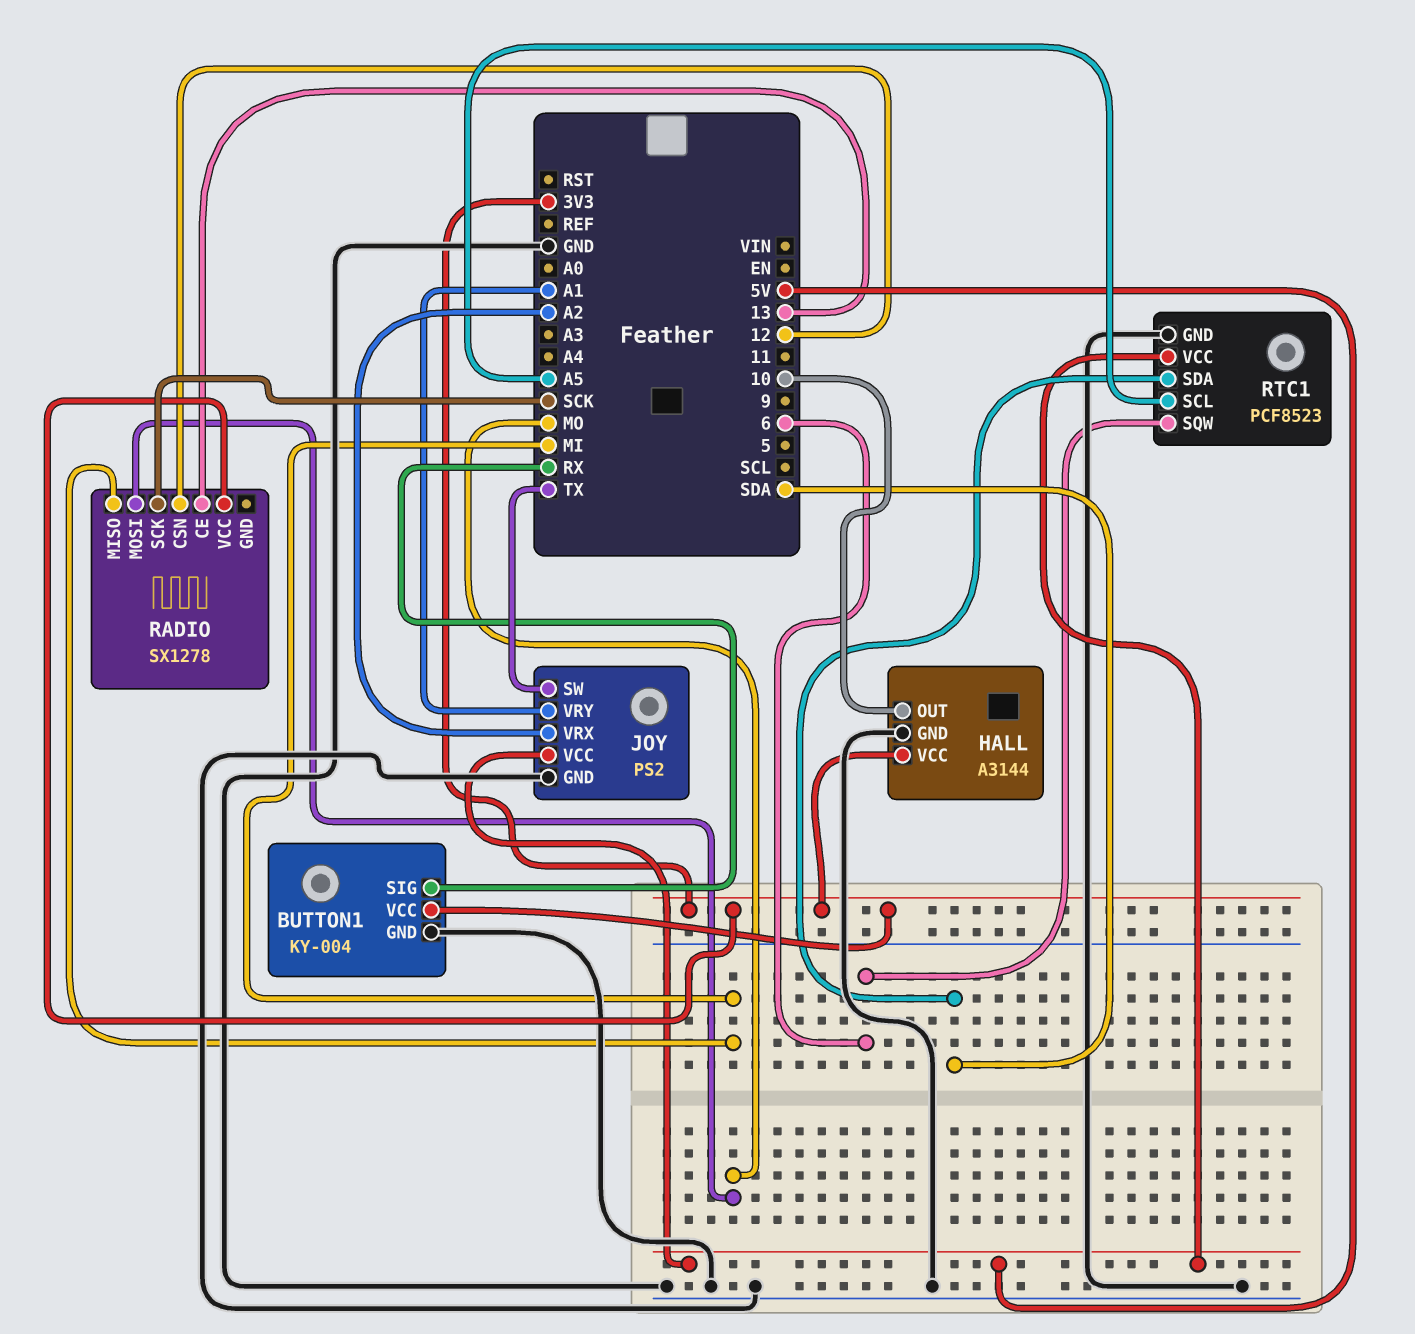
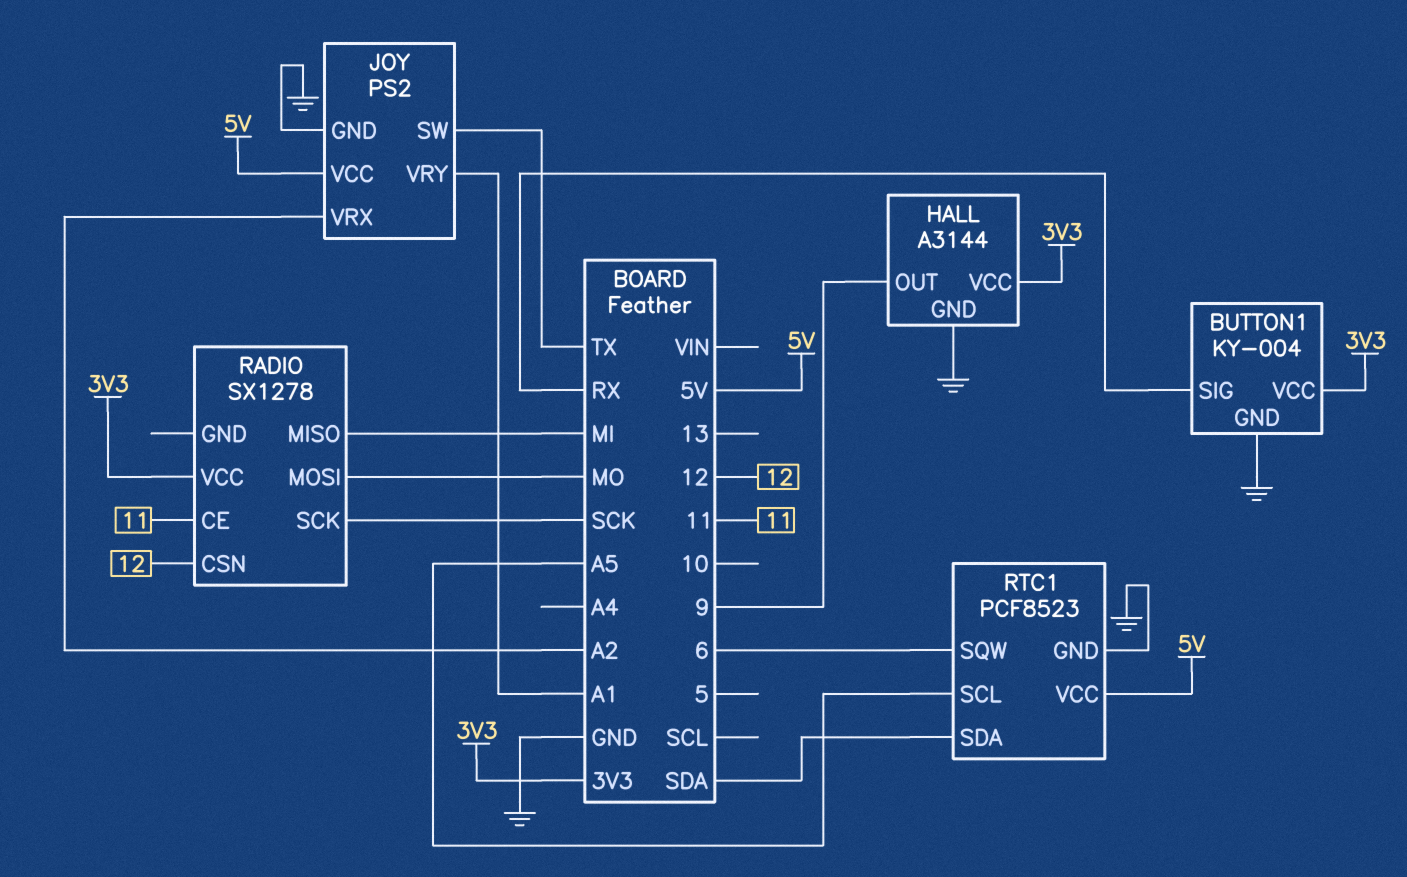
HALL pin OUT: 10 -> 9
RADIO pin CE: 13 -> 11

